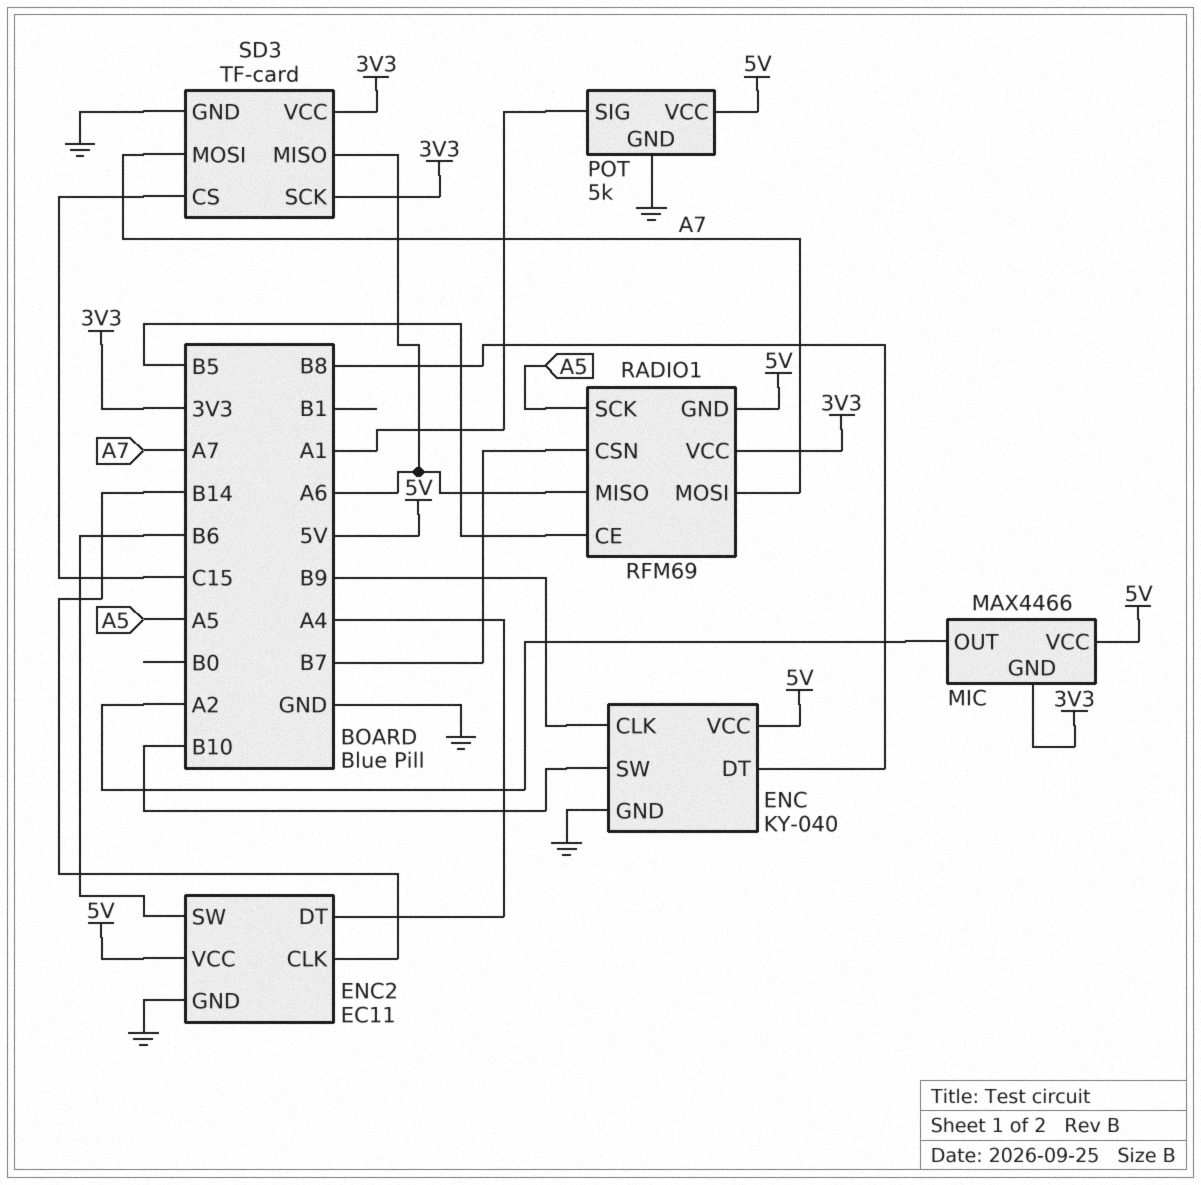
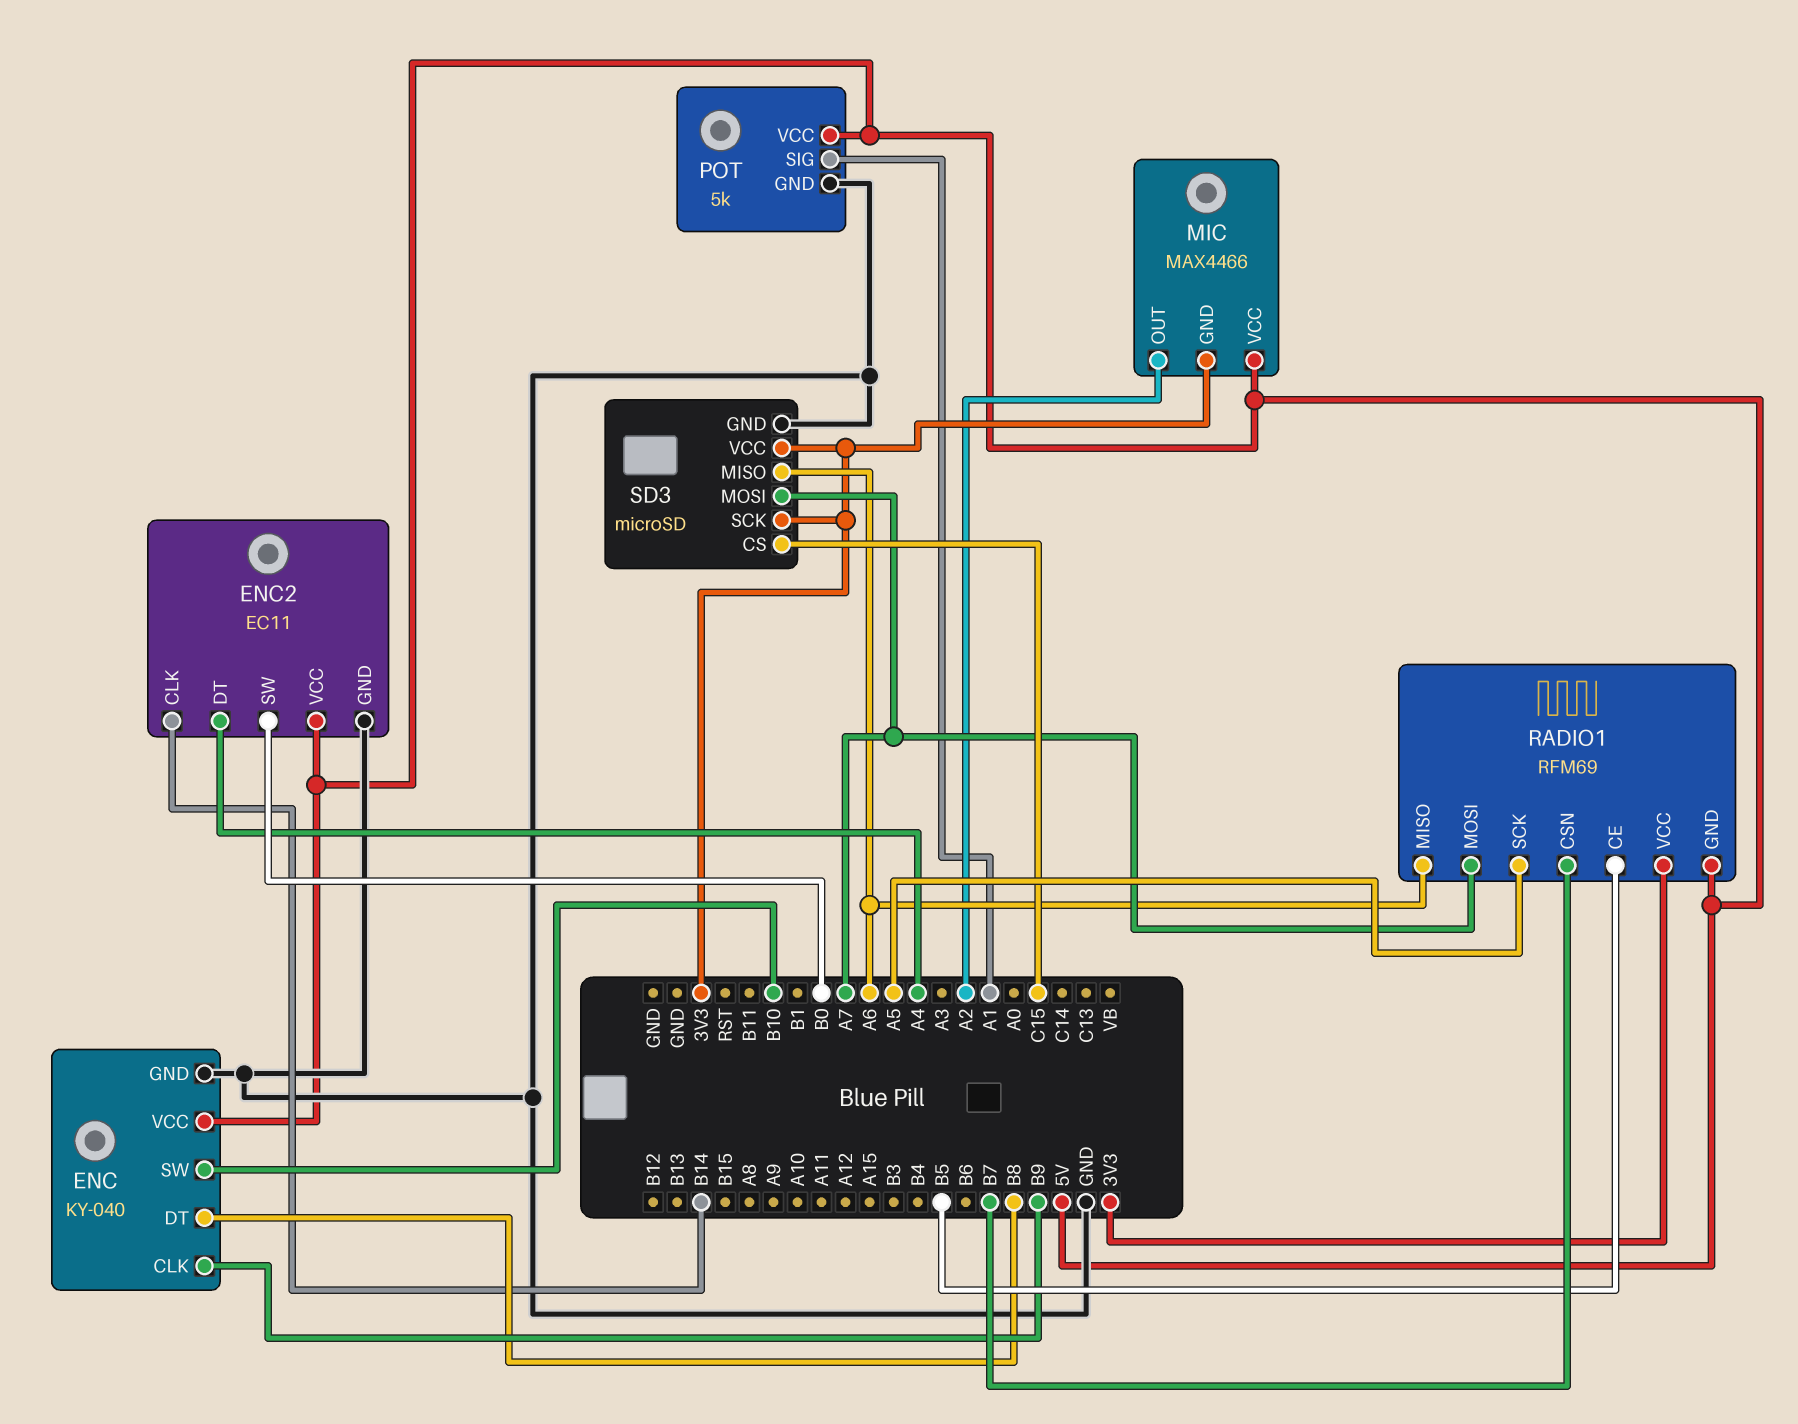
ENC2 pin SW: B6 -> B0
SD3: TF-card -> microSD

